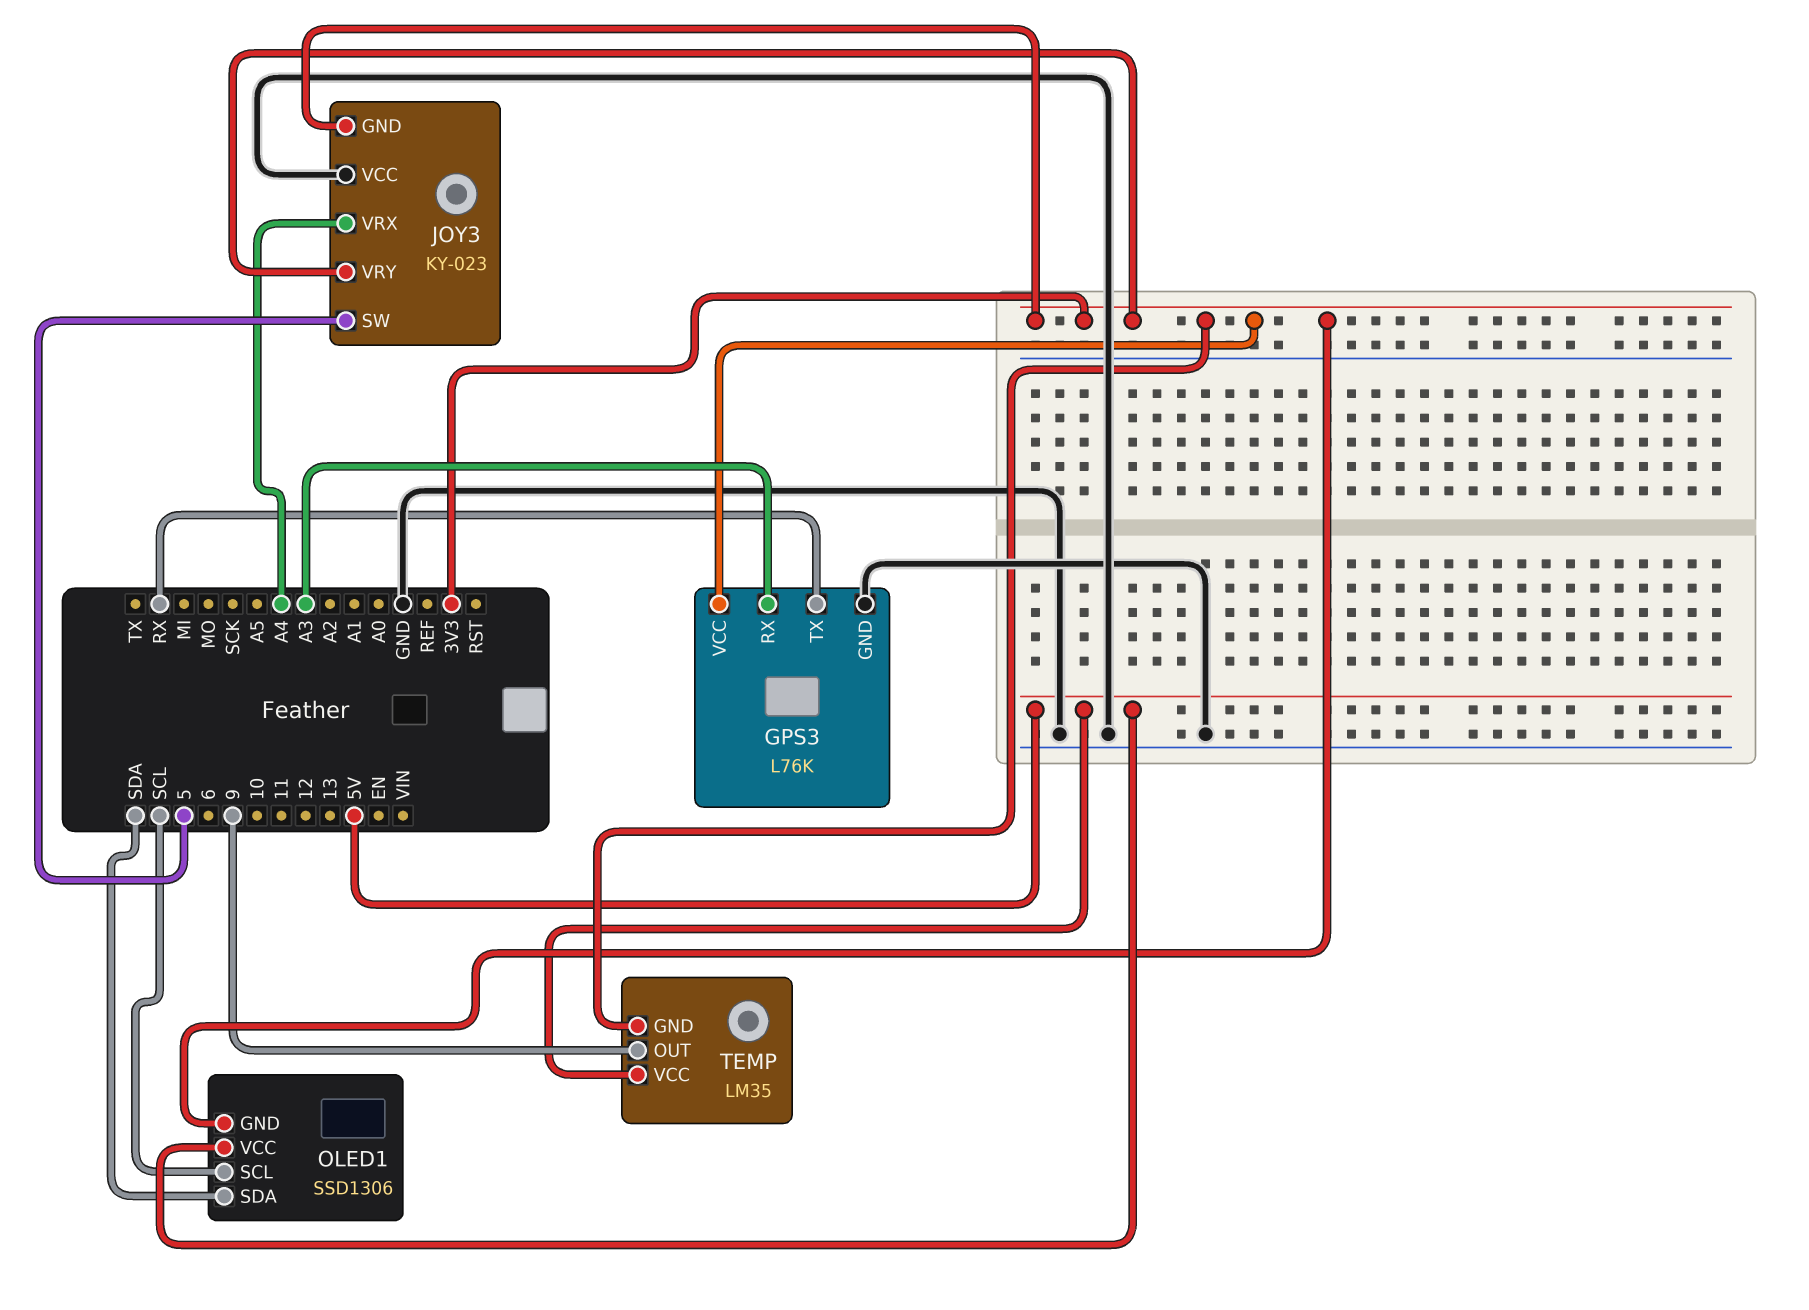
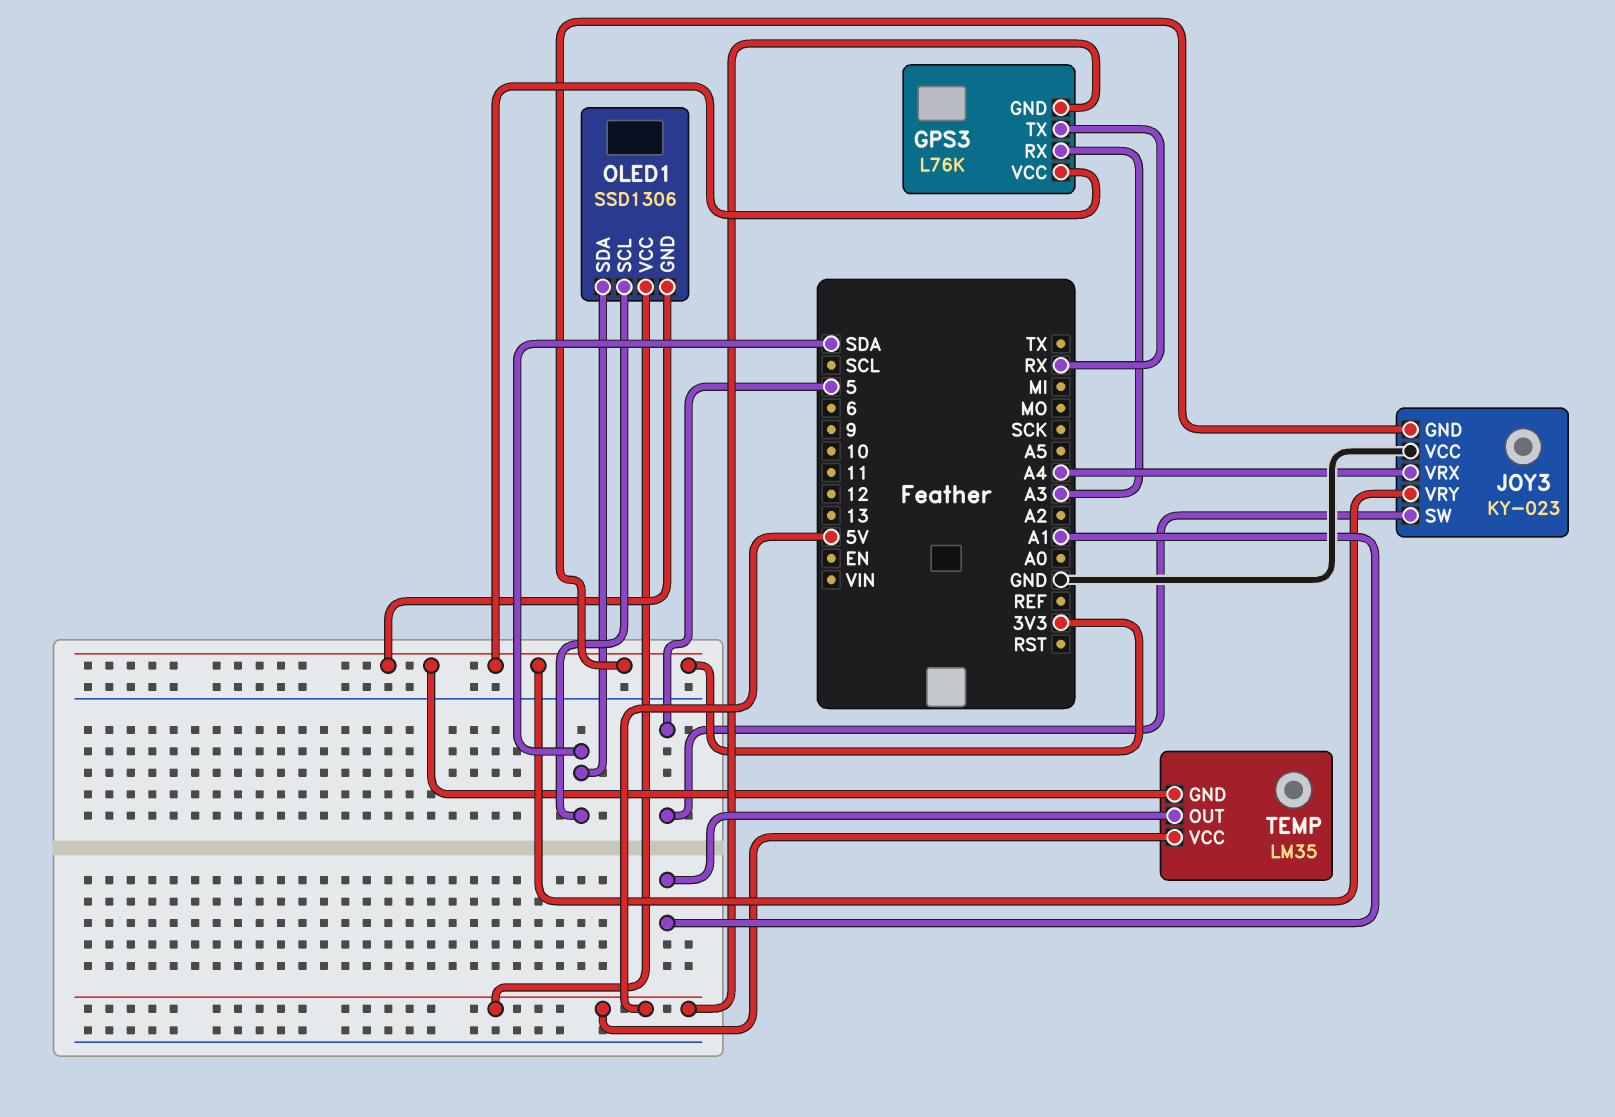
GPS3 pin GND: GND -> 5V
OLED1 pin SCL: SCL -> SDA
TEMP pin OUT: 9 -> A1

